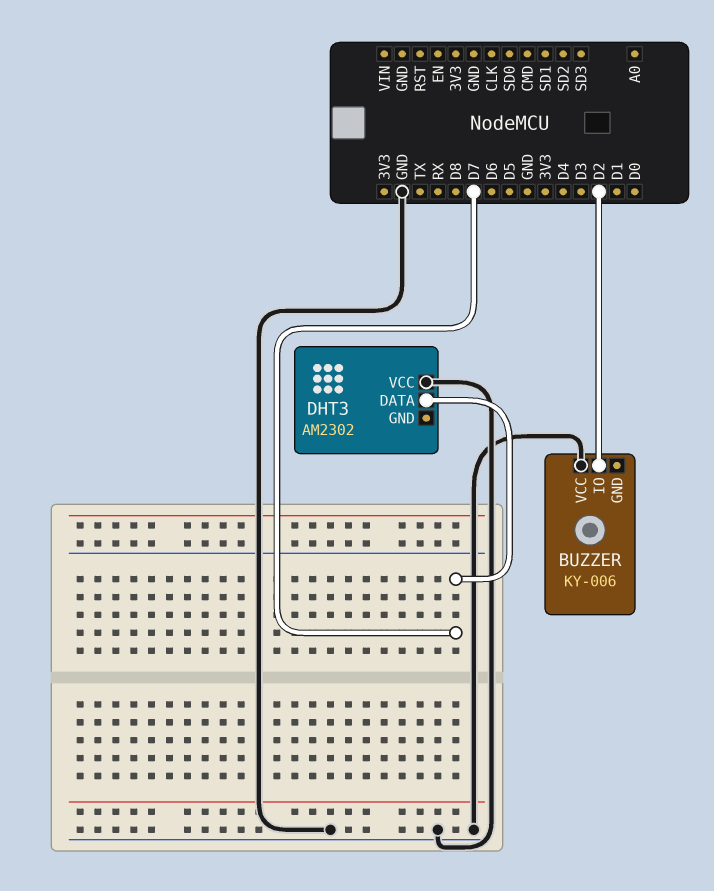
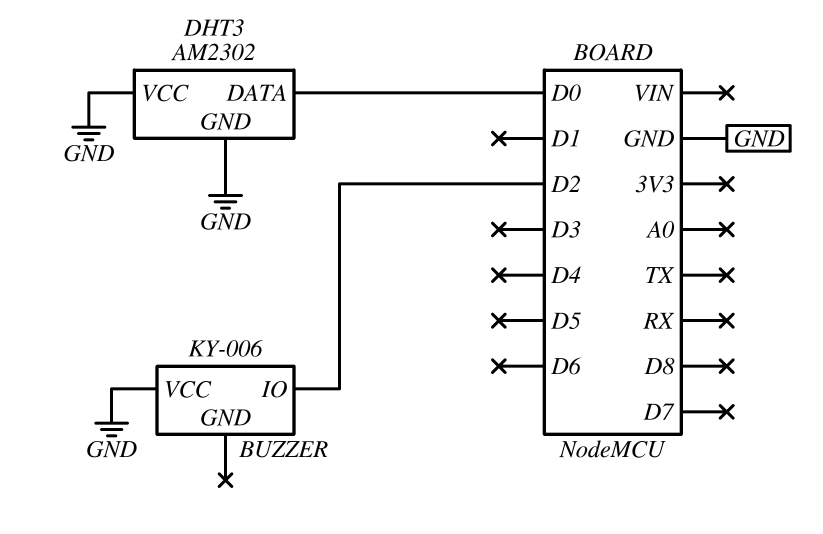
DHT3 pin DATA: D7 -> D0
DHT3 pin GND: none -> GND

